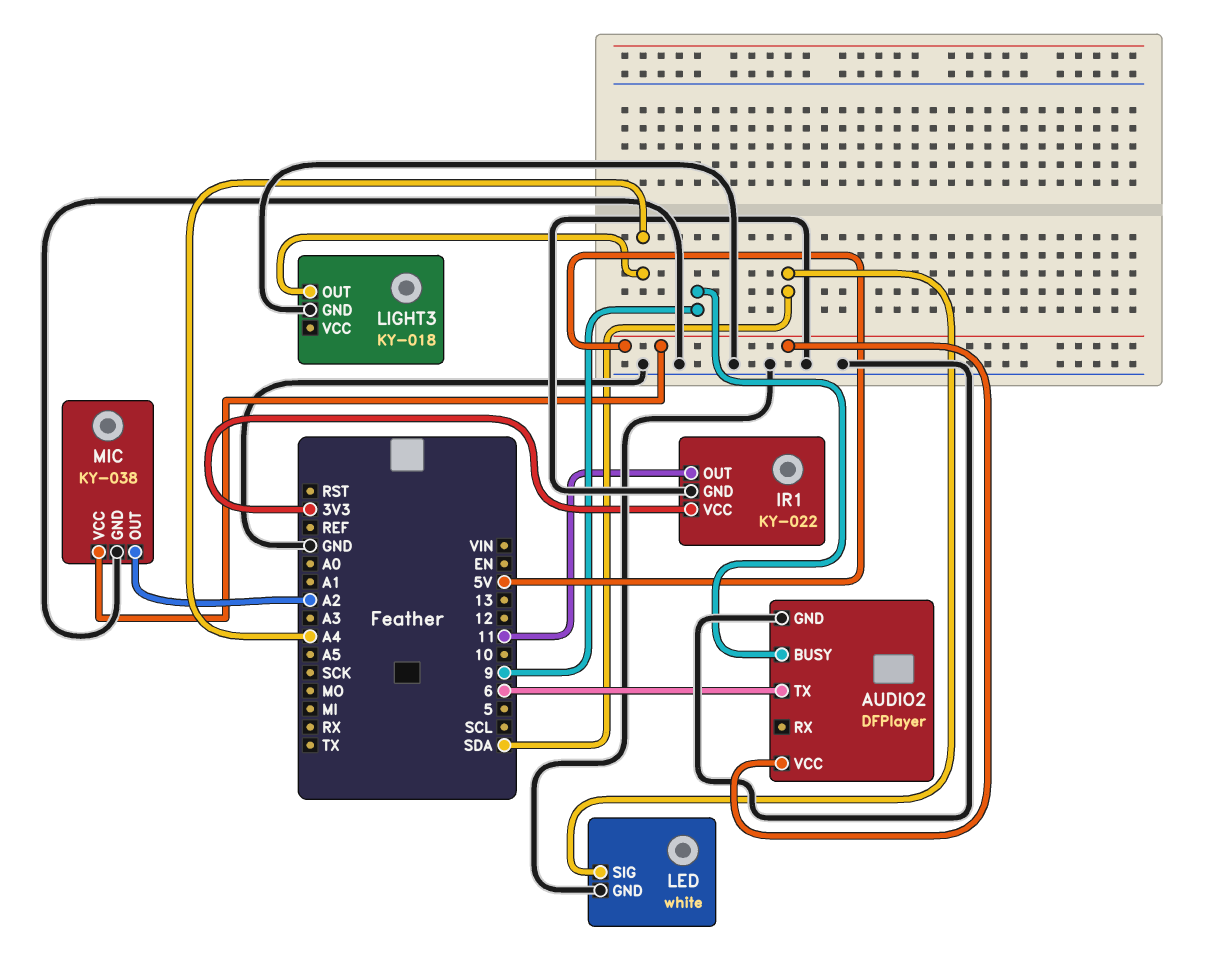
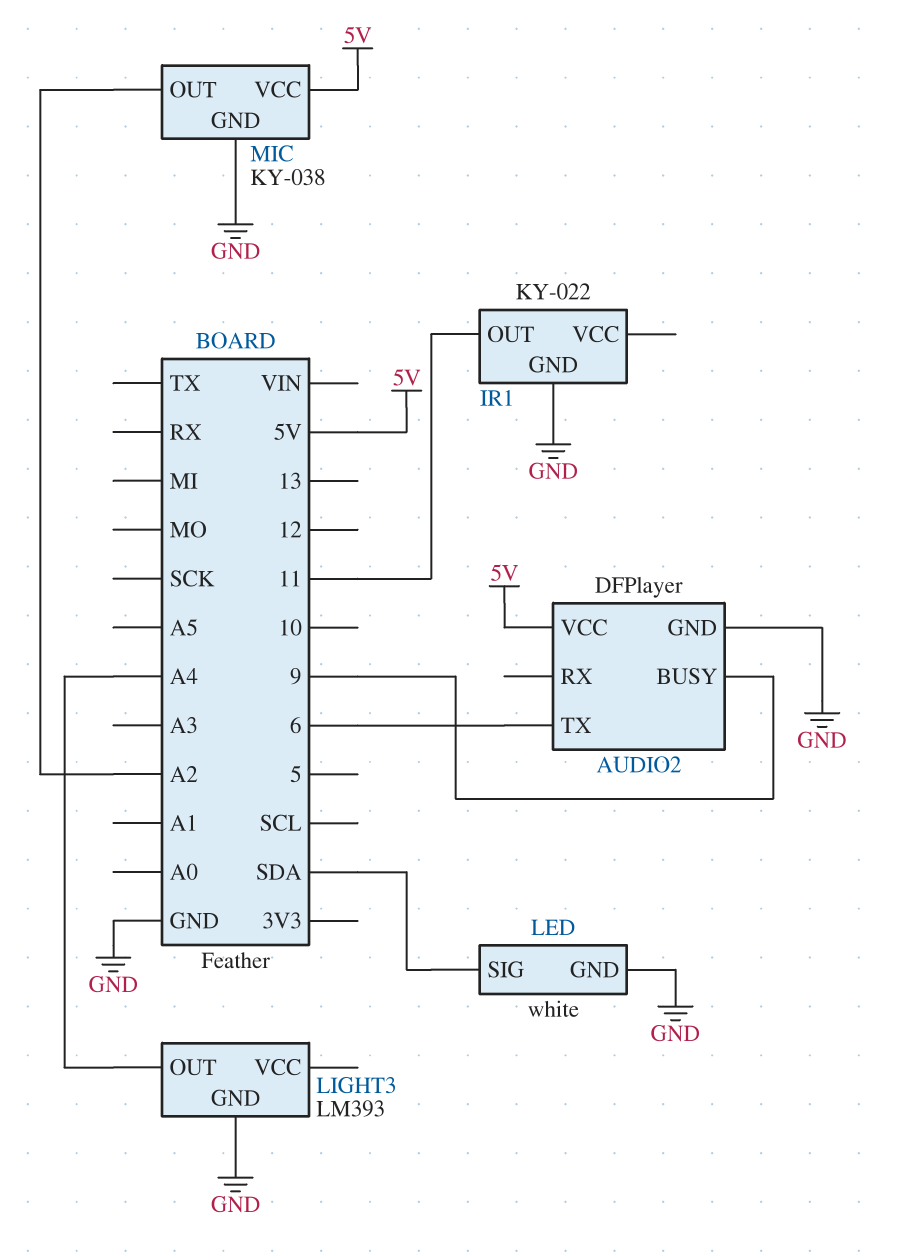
IR1 pin VCC: 3V3 -> none
LIGHT3: KY-018 -> LM393

